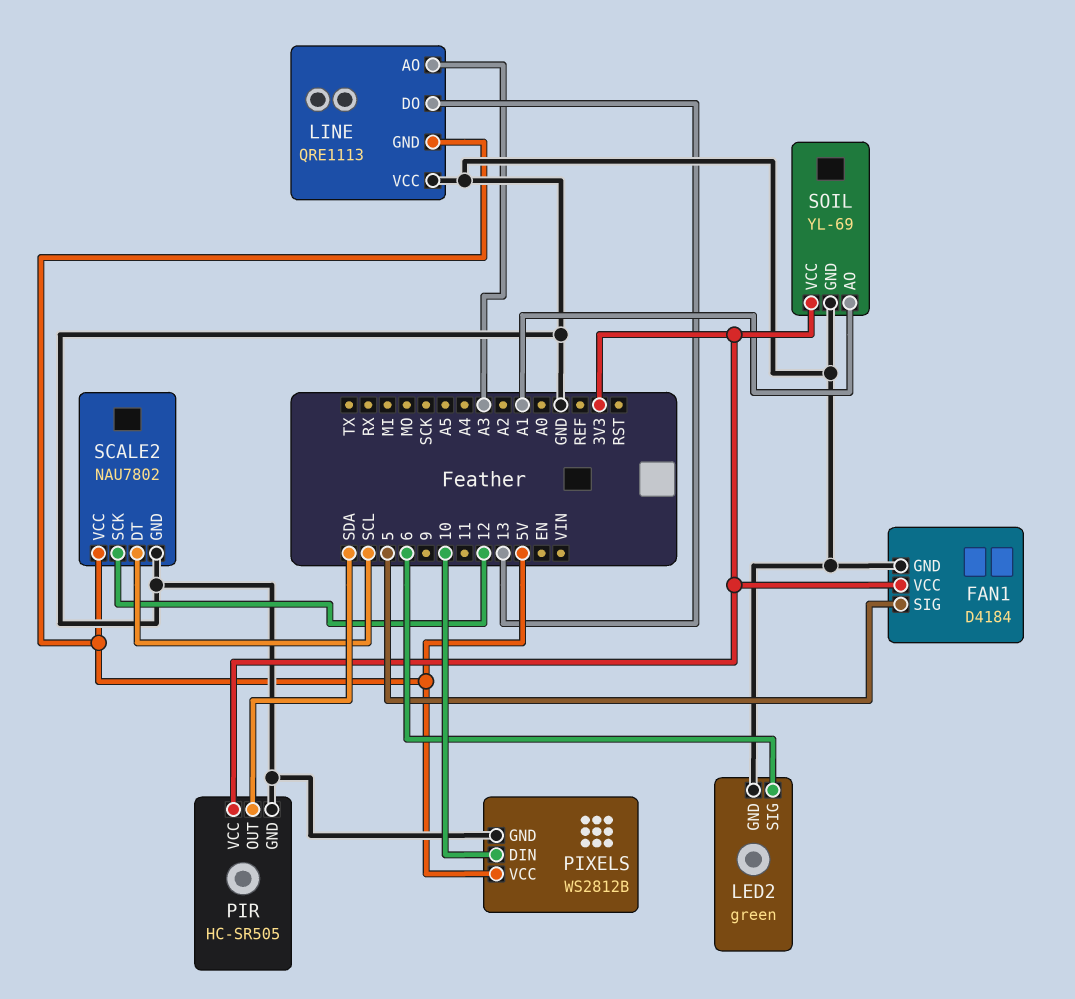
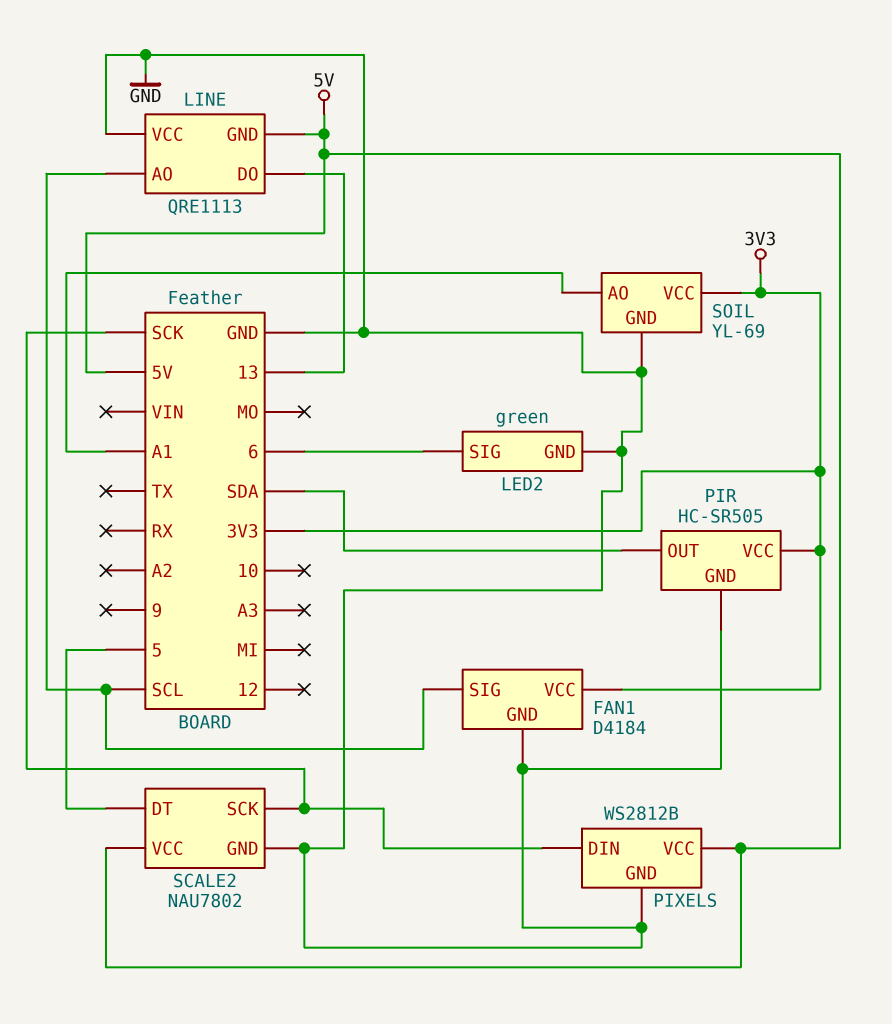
FAN1 pin SIG: 5 -> SCL
LINE pin AO: A3 -> SCL
PIXELS pin DIN: 10 -> SCK
SCALE2 pin DT: SCL -> 5
SCALE2 pin SCK: 12 -> SCK

